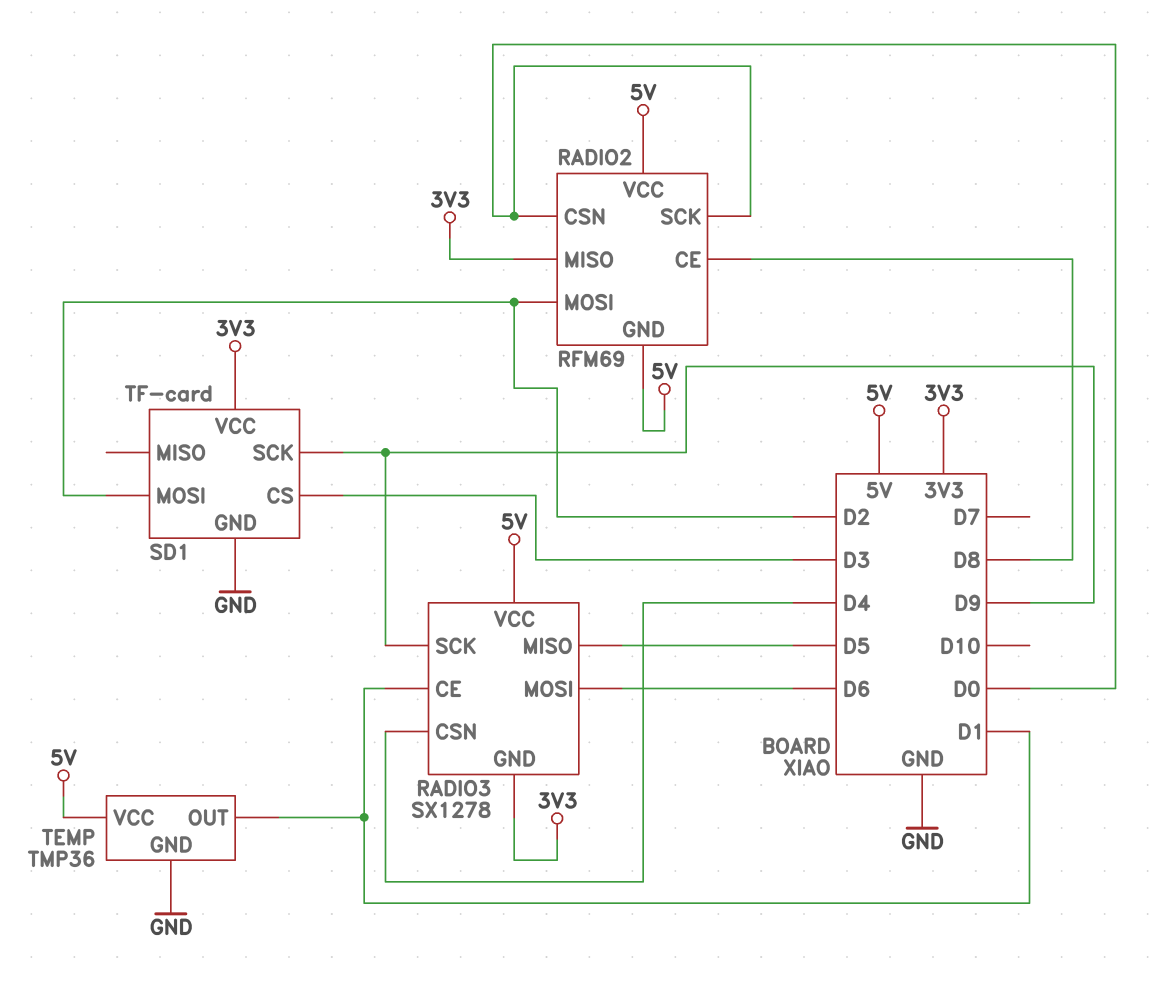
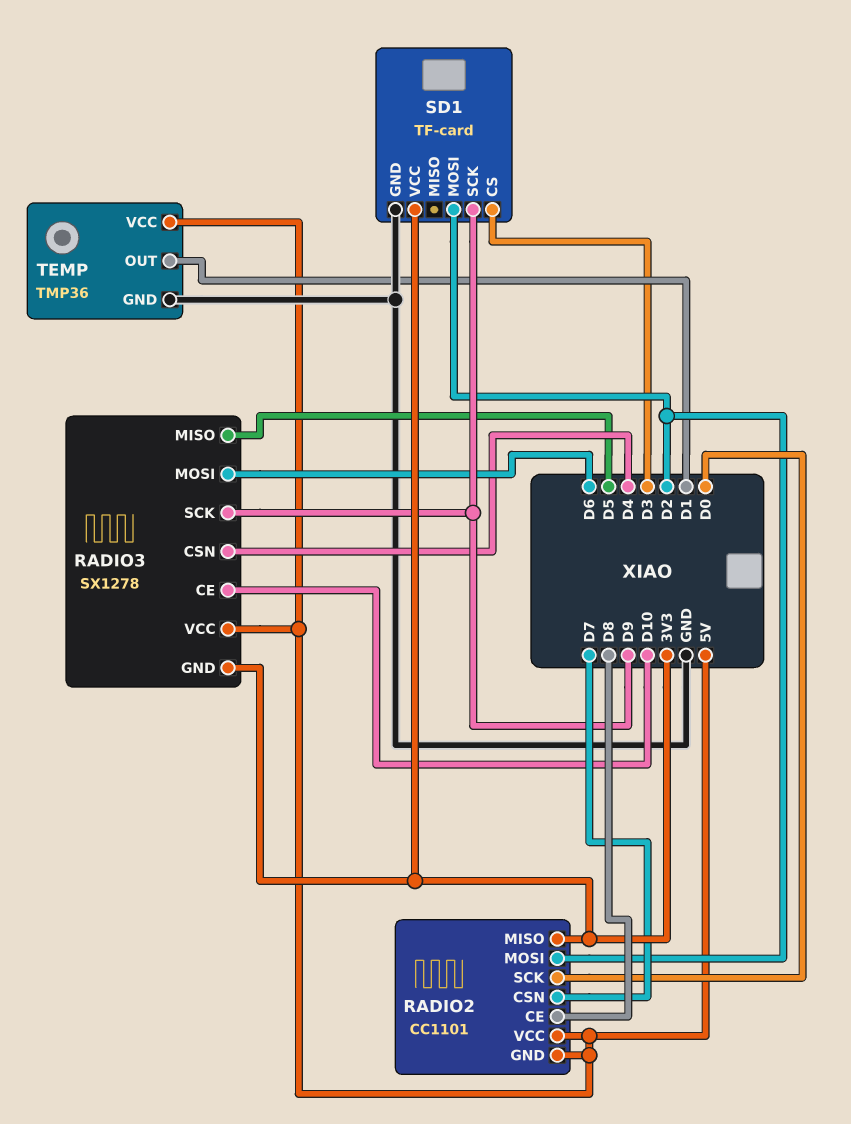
RADIO2: RFM69 -> CC1101
RADIO2 pin CSN: D0 -> D7
RADIO3 pin CE: D1 -> D10

